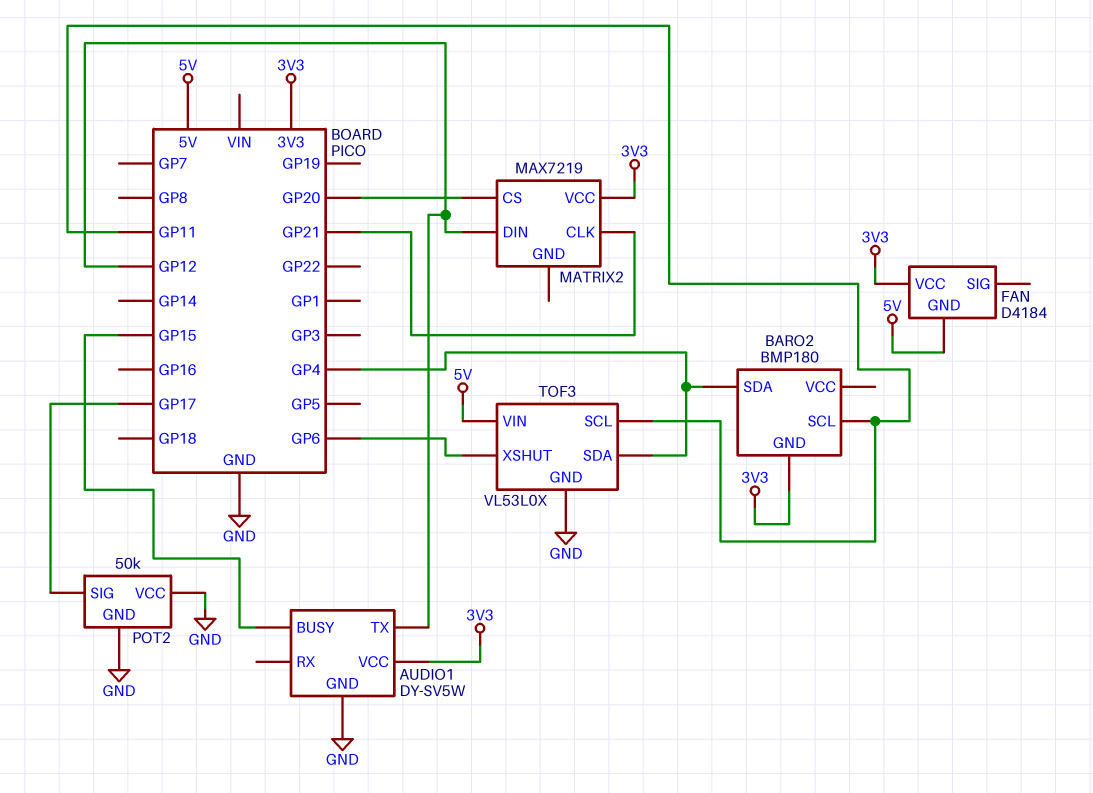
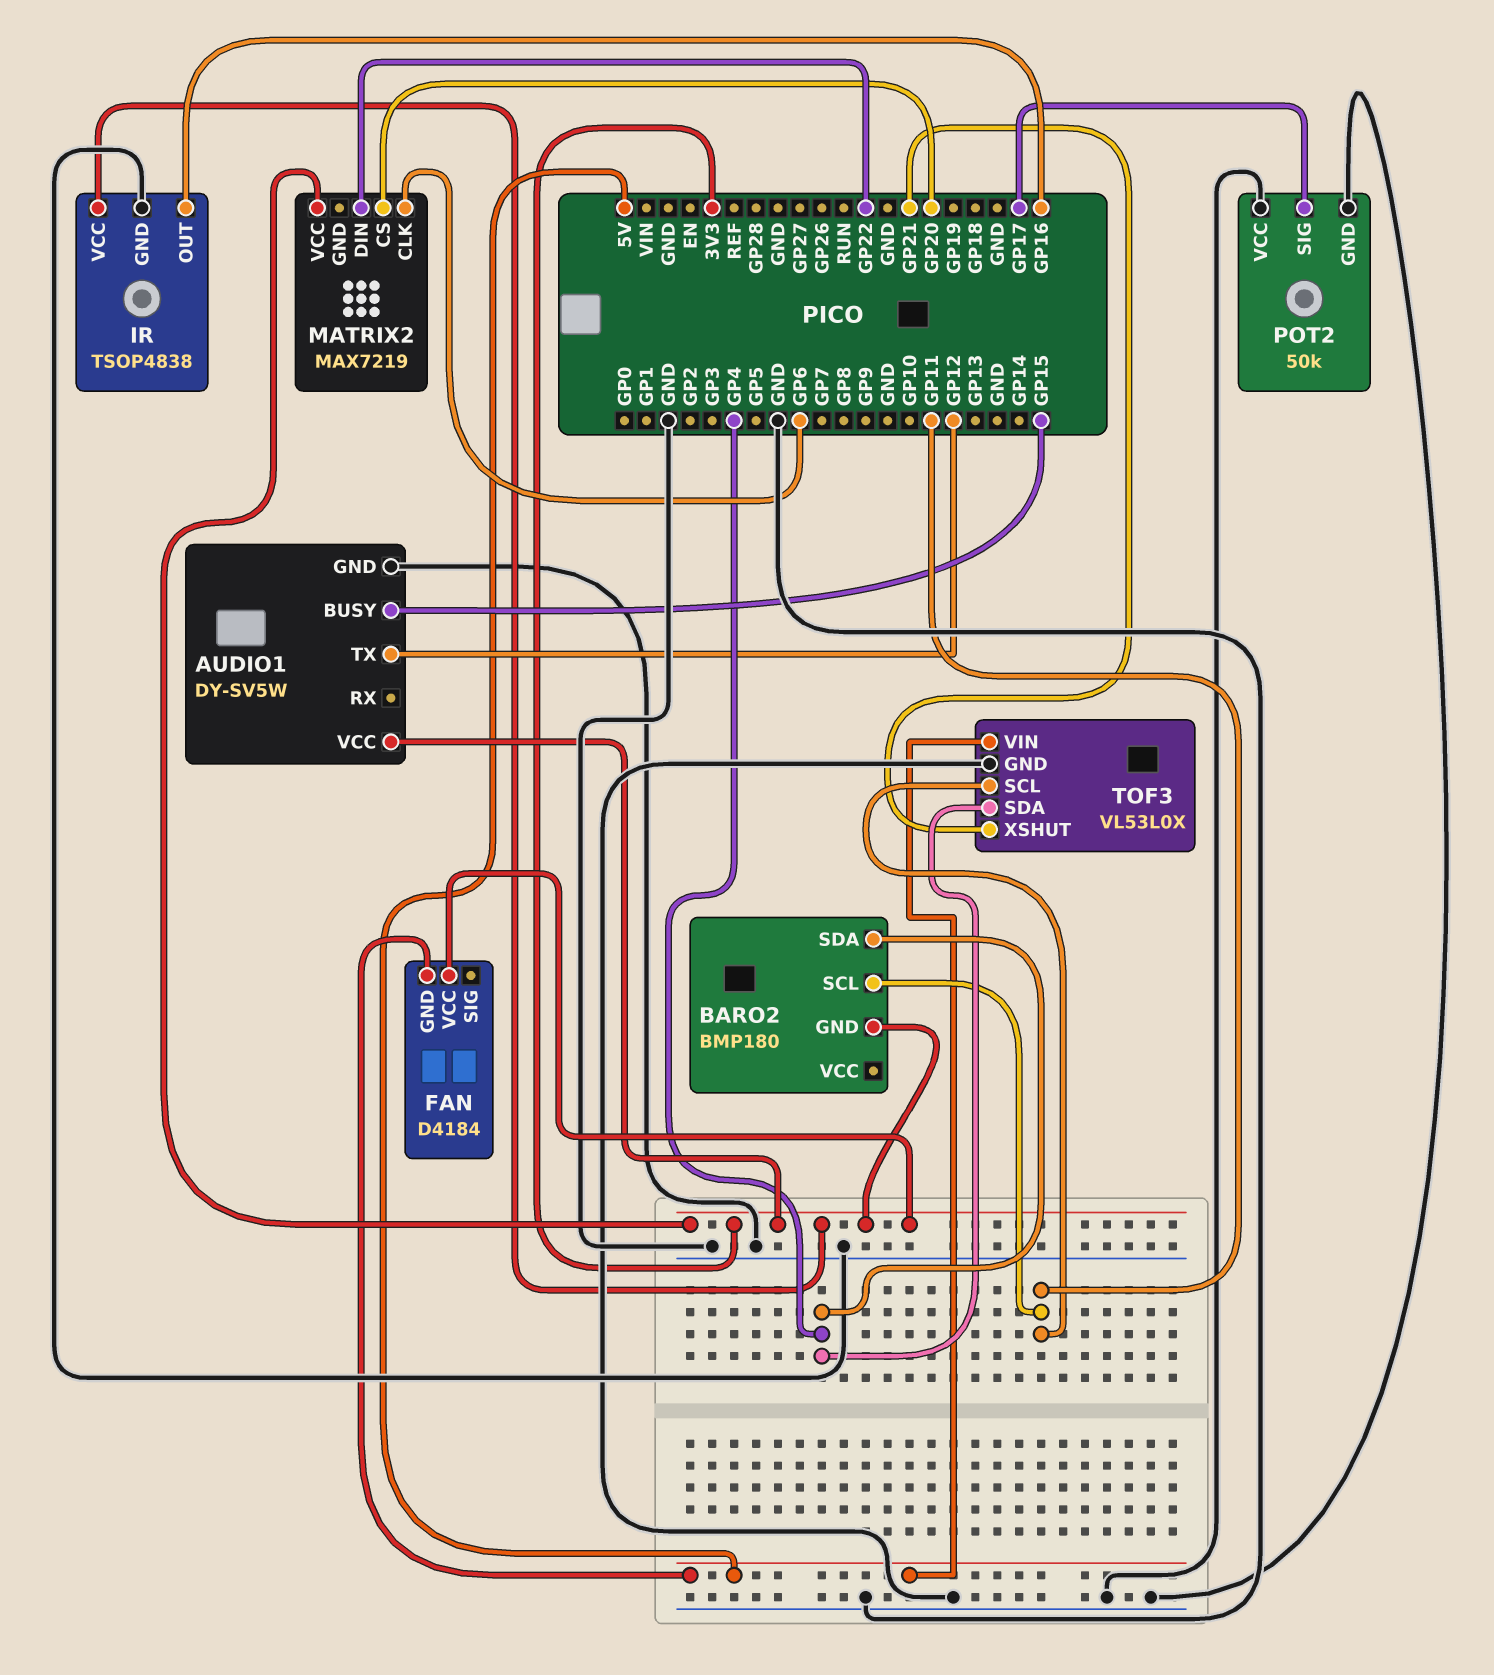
IR: none -> TSOP4838
IR pin GND: none -> GND
IR pin OUT: none -> GP16
IR pin VCC: none -> 3V3
MATRIX2 pin CLK: GP21 -> GP6
MATRIX2 pin DIN: GP12 -> GP22
TOF3 pin XSHUT: GP6 -> GP21

